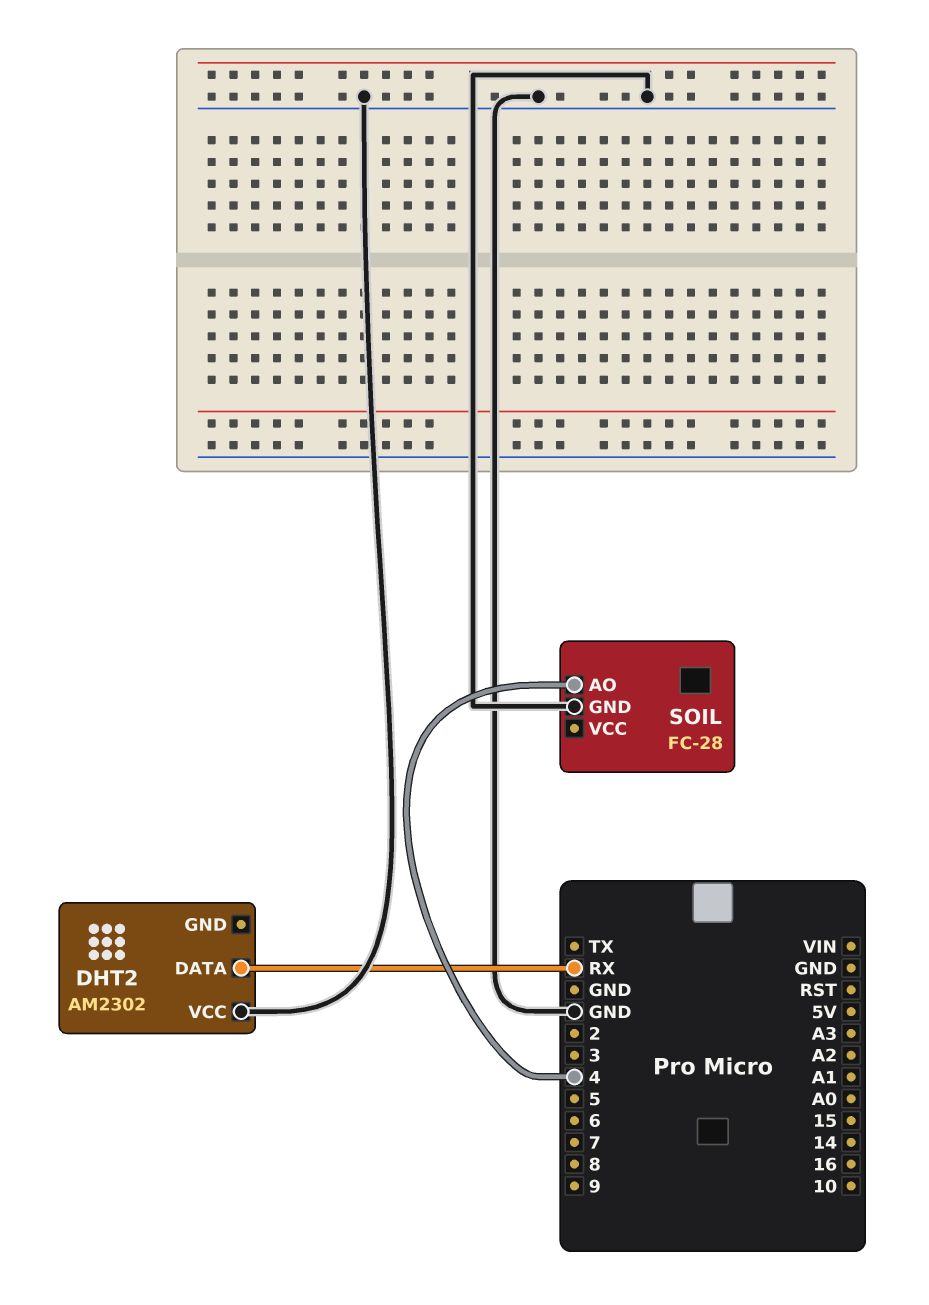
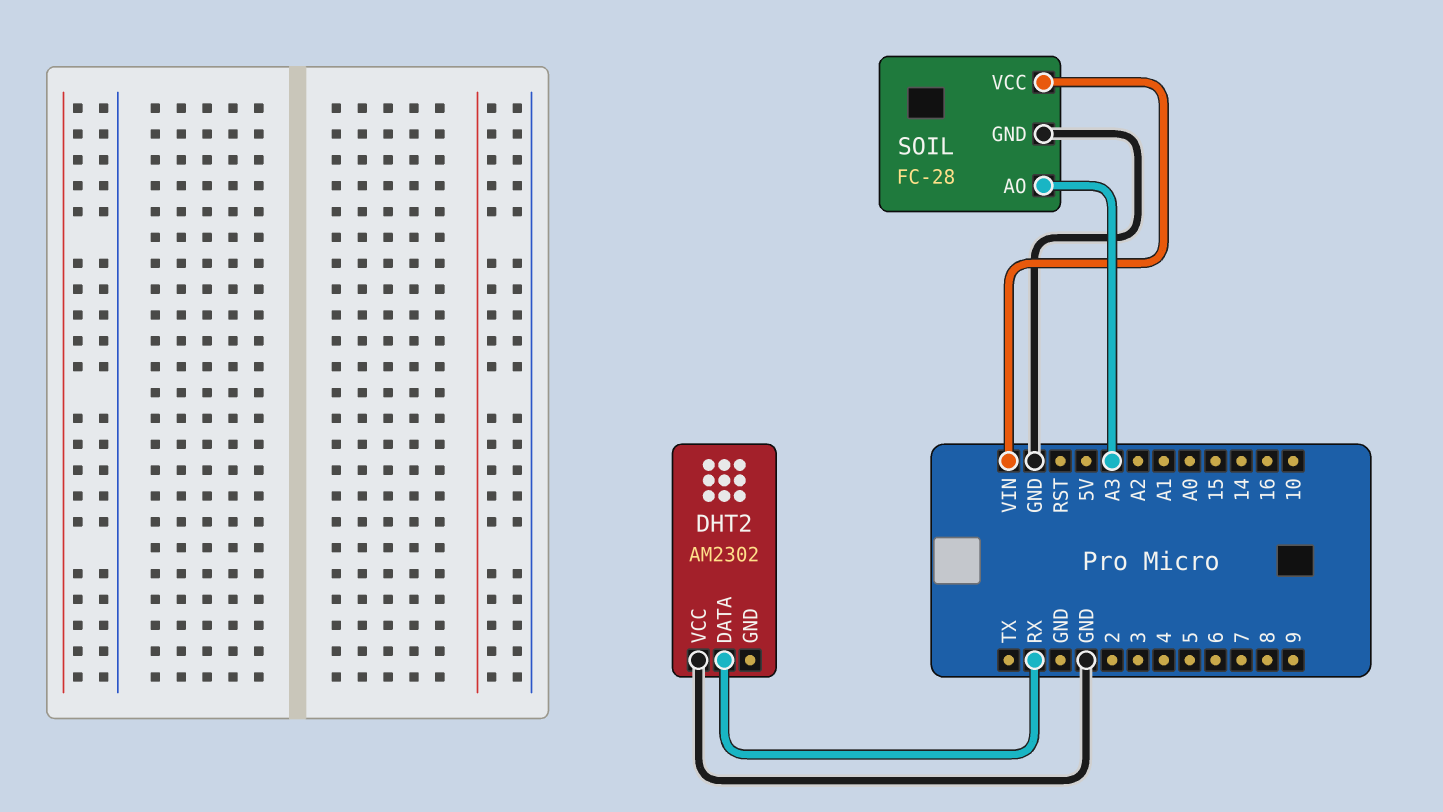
SOIL pin AO: 4 -> A3
SOIL pin VCC: none -> VIN

